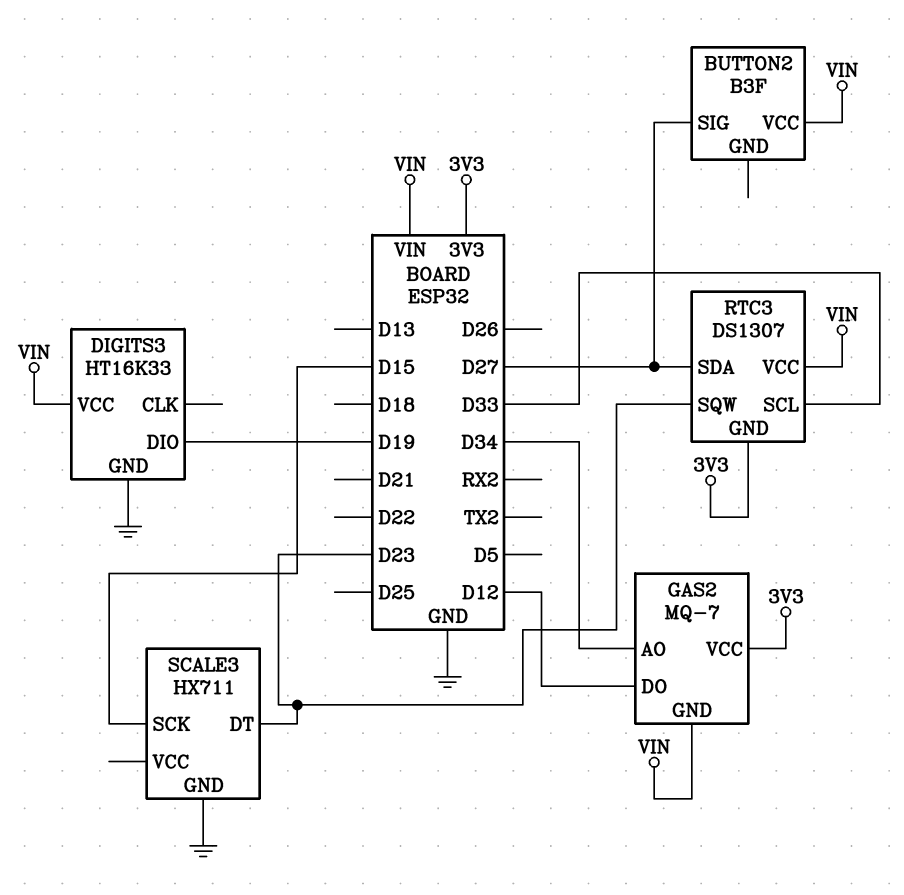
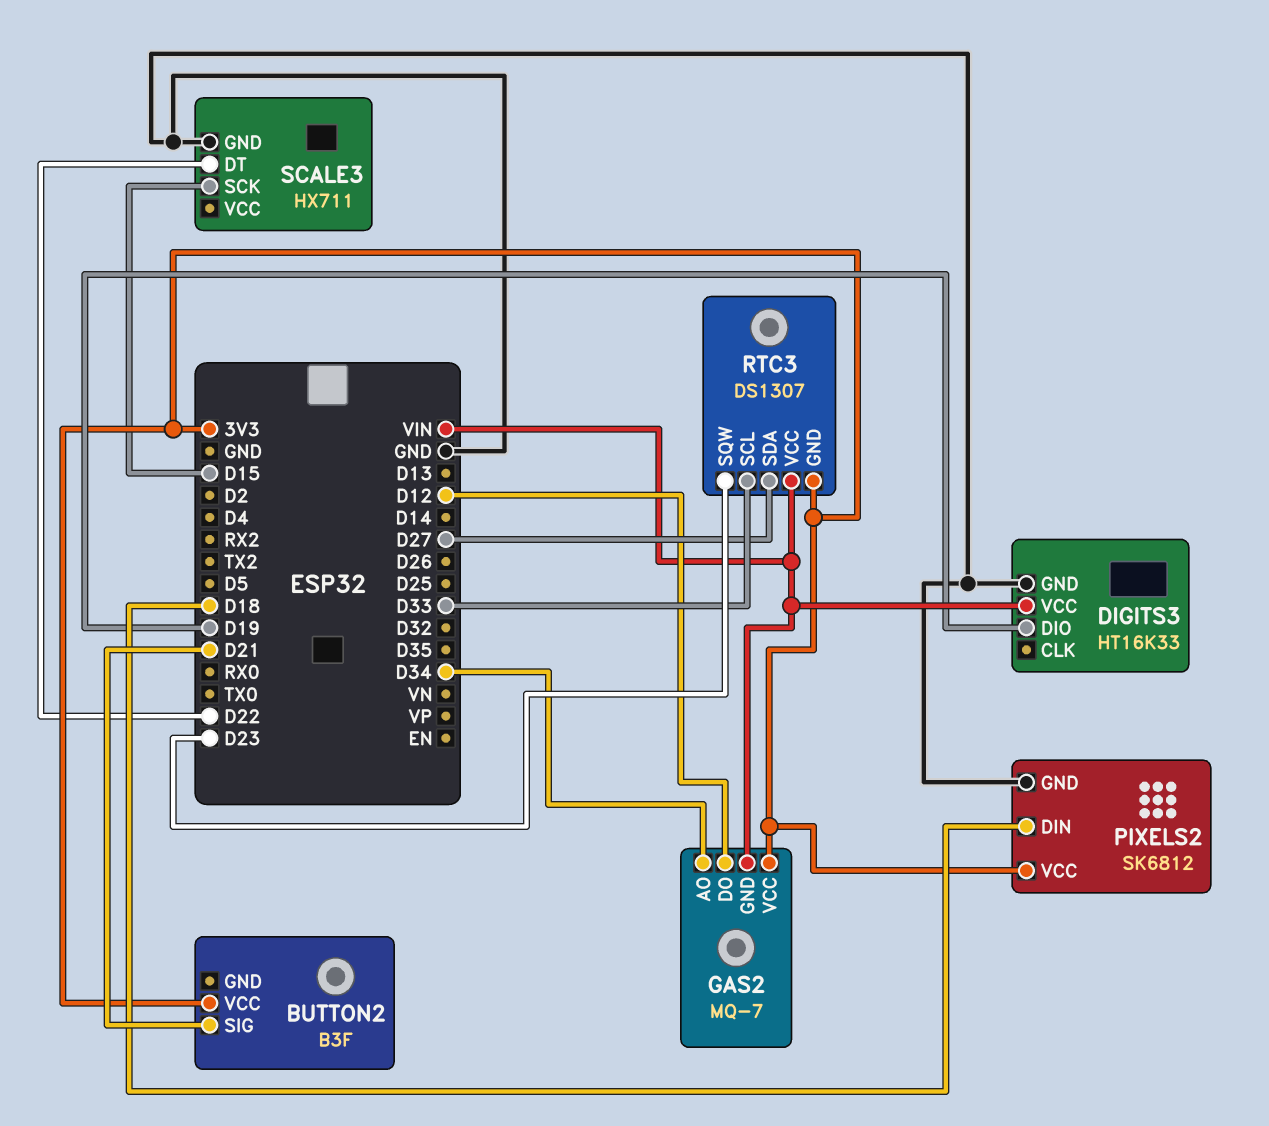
BUTTON2 pin SIG: D27 -> D21
BUTTON2 pin VCC: VIN -> 3V3
PIXELS2: none -> SK6812
PIXELS2 pin DIN: none -> D18
PIXELS2 pin GND: none -> GND
PIXELS2 pin VCC: none -> 3V3
SCALE3 pin DT: D23 -> D22

